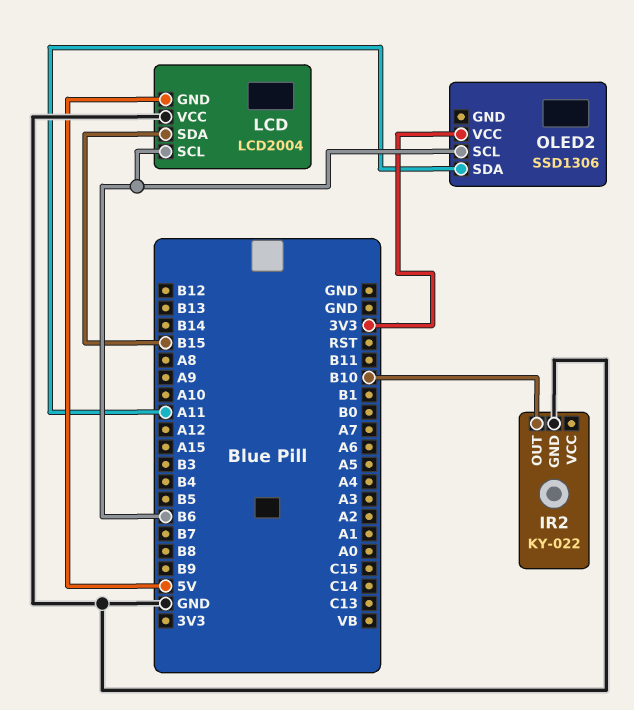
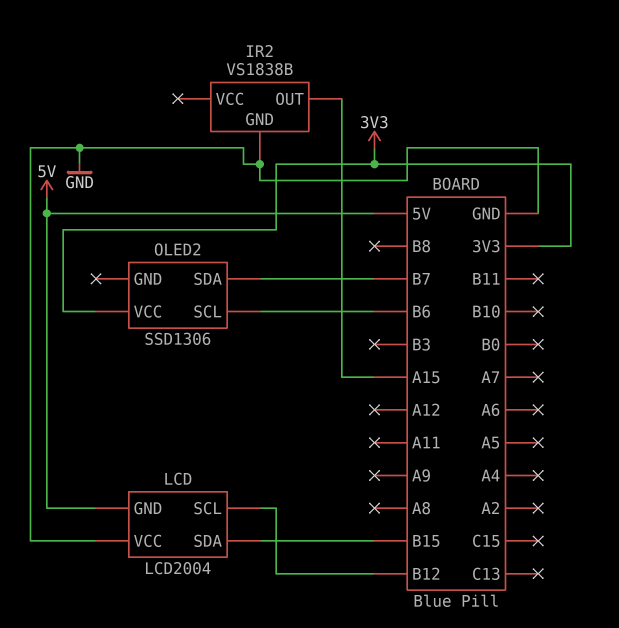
IR2: KY-022 -> VS1838B
IR2 pin OUT: B10 -> A15
LCD pin SCL: B6 -> B12
OLED2 pin SDA: A11 -> B7

